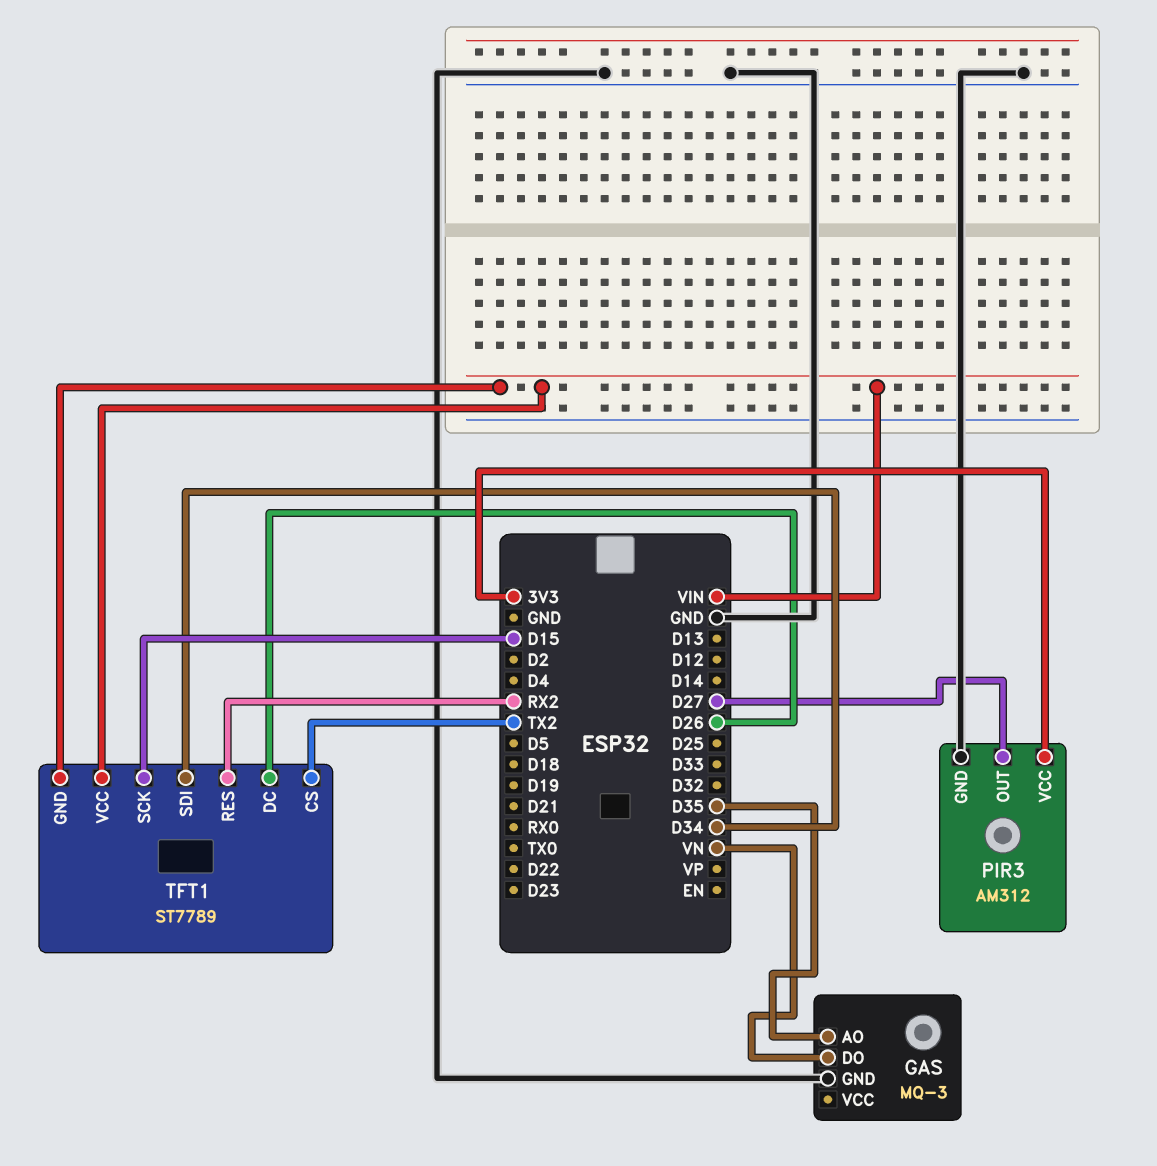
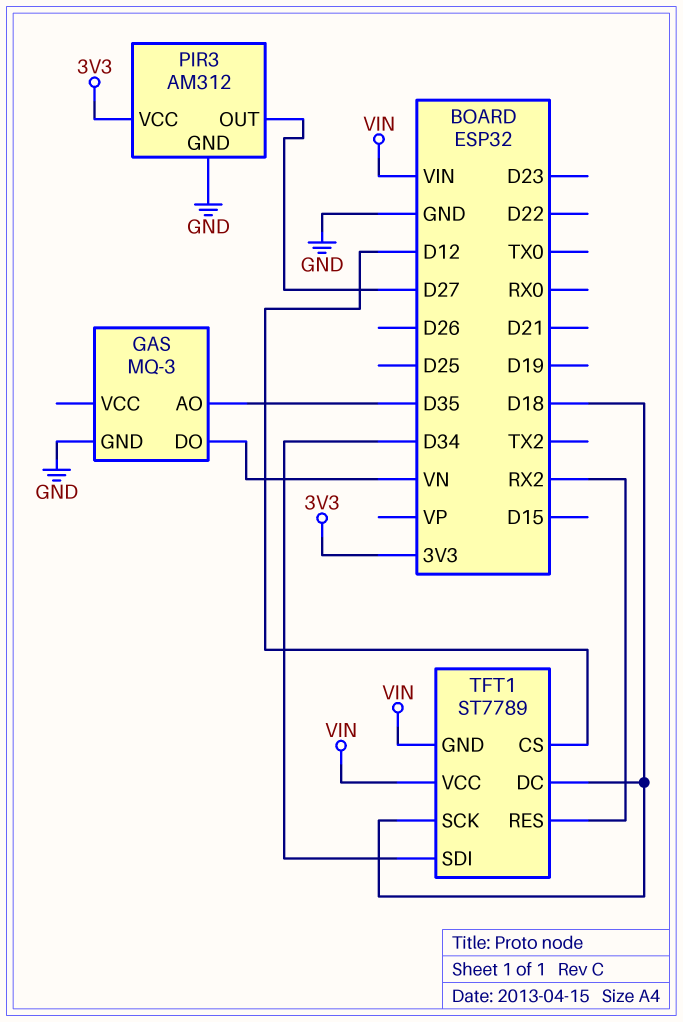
TFT1 pin CS: TX2 -> D12
TFT1 pin DC: D26 -> D18
TFT1 pin SCK: D15 -> D18

